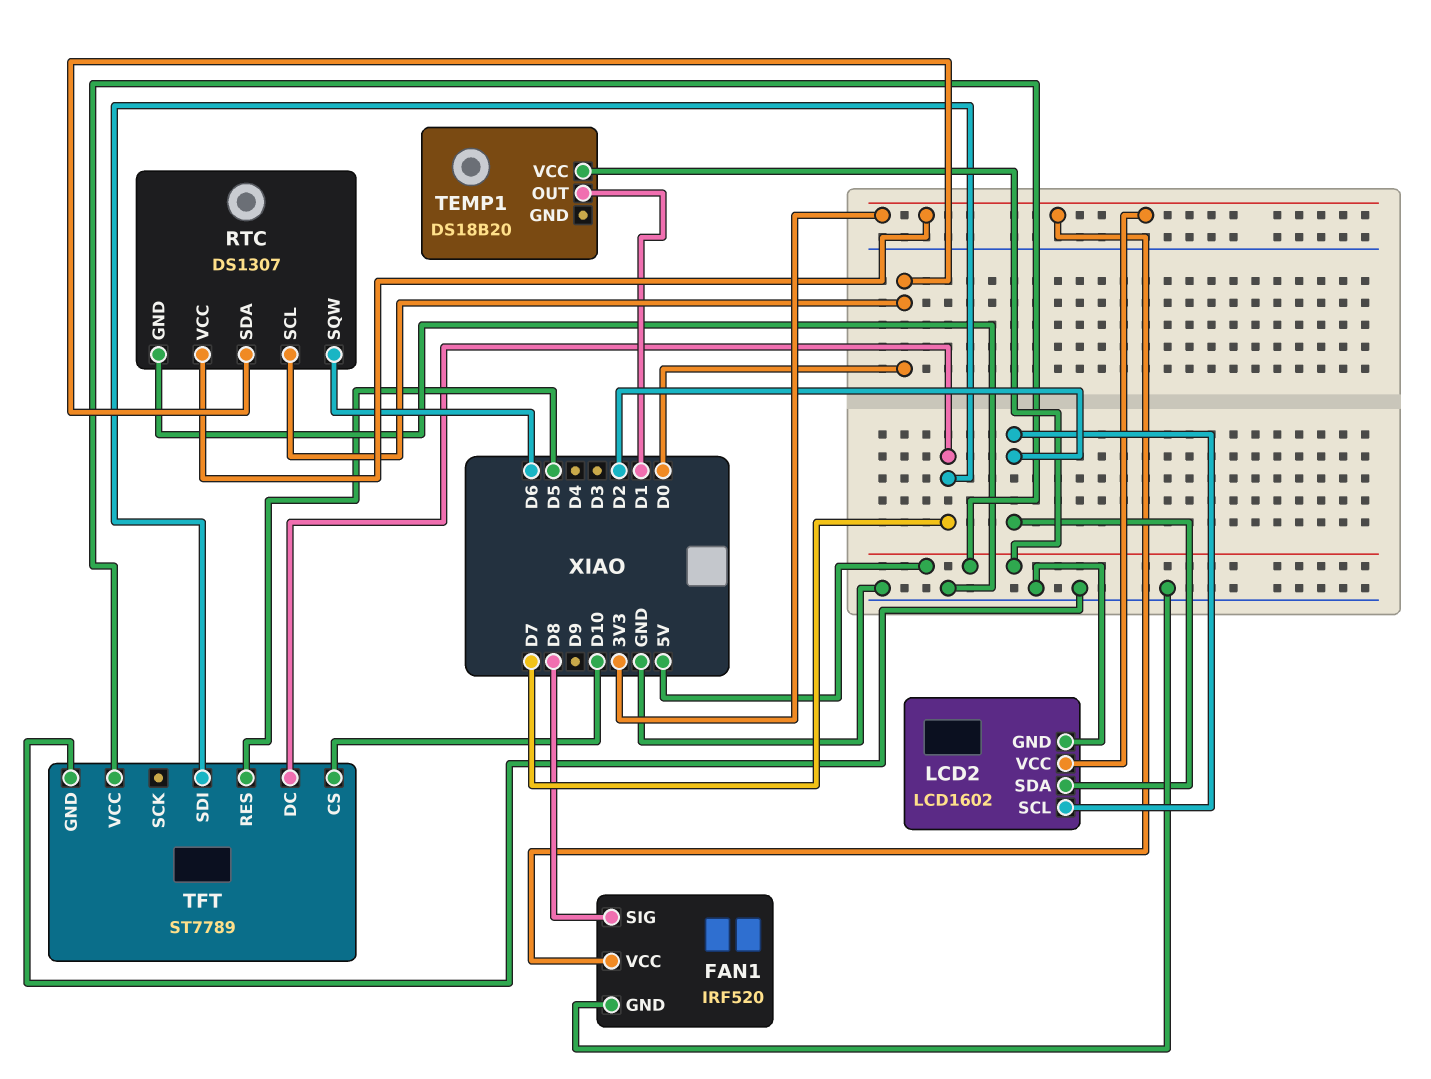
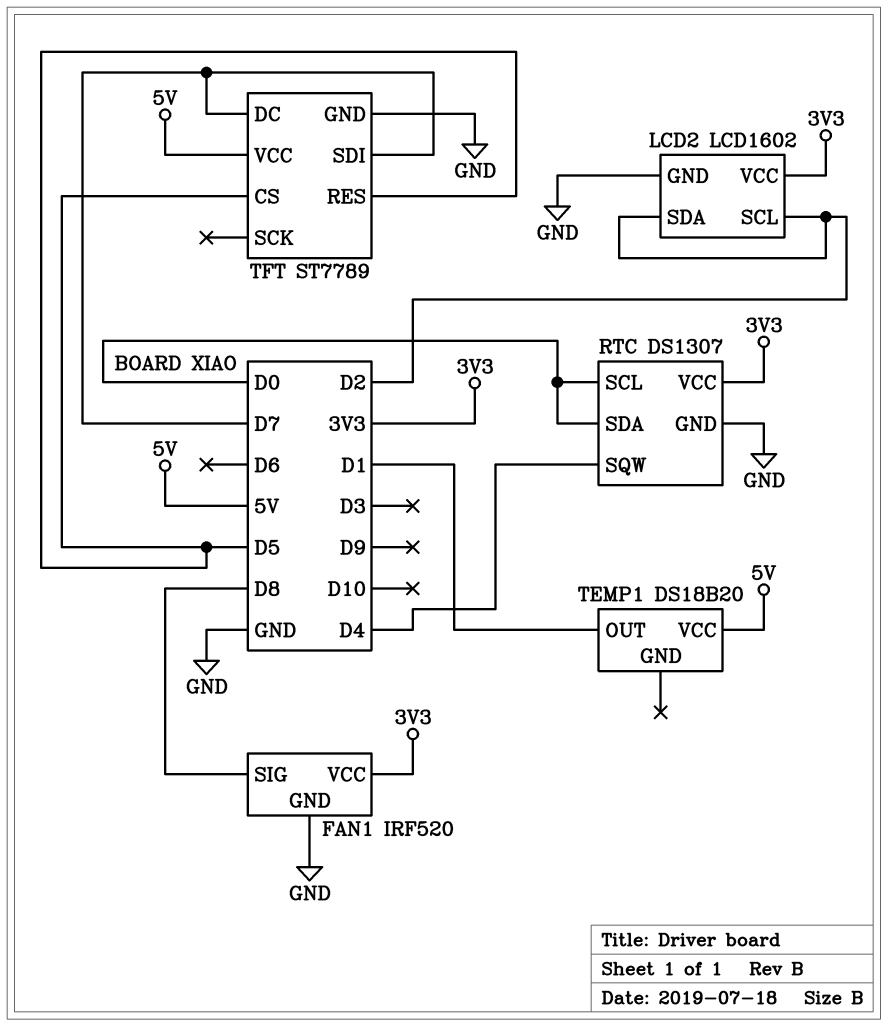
RTC pin SQW: D6 -> D4
TFT pin CS: D10 -> D5

